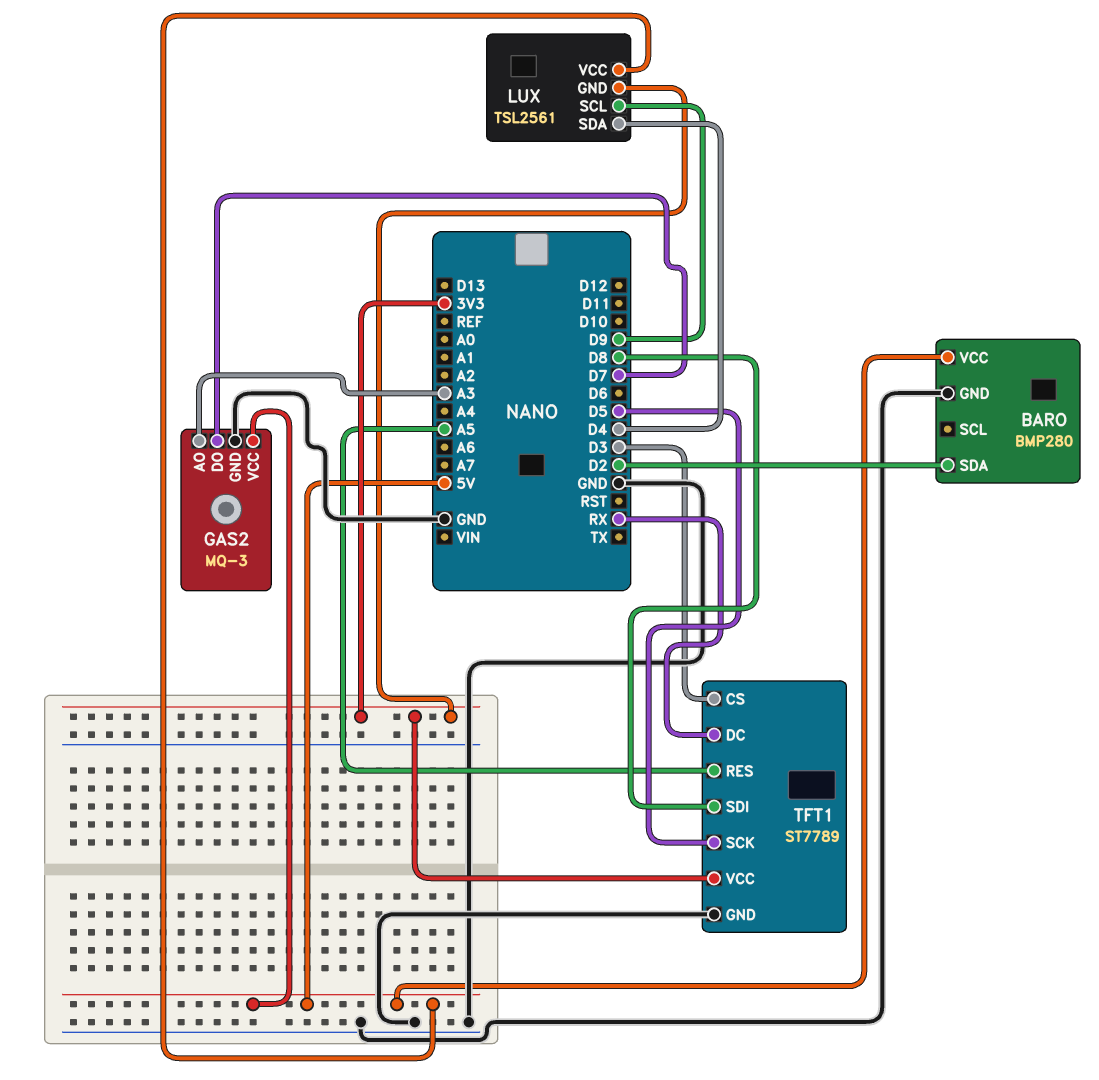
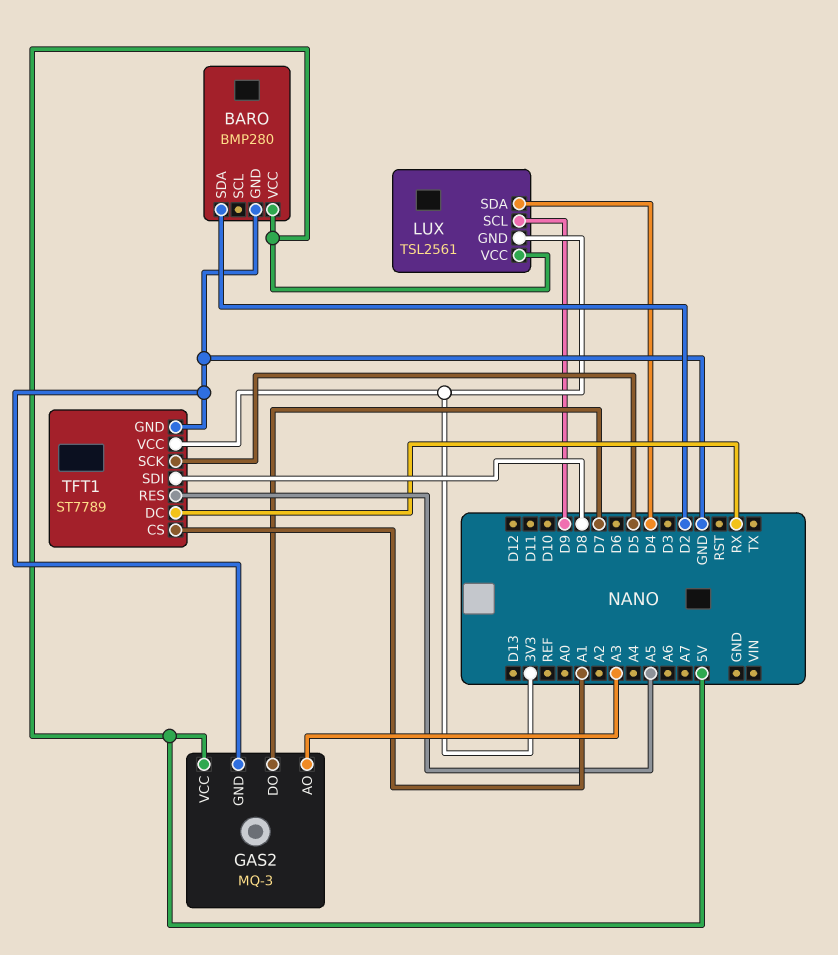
TFT1 pin CS: D3 -> A1

